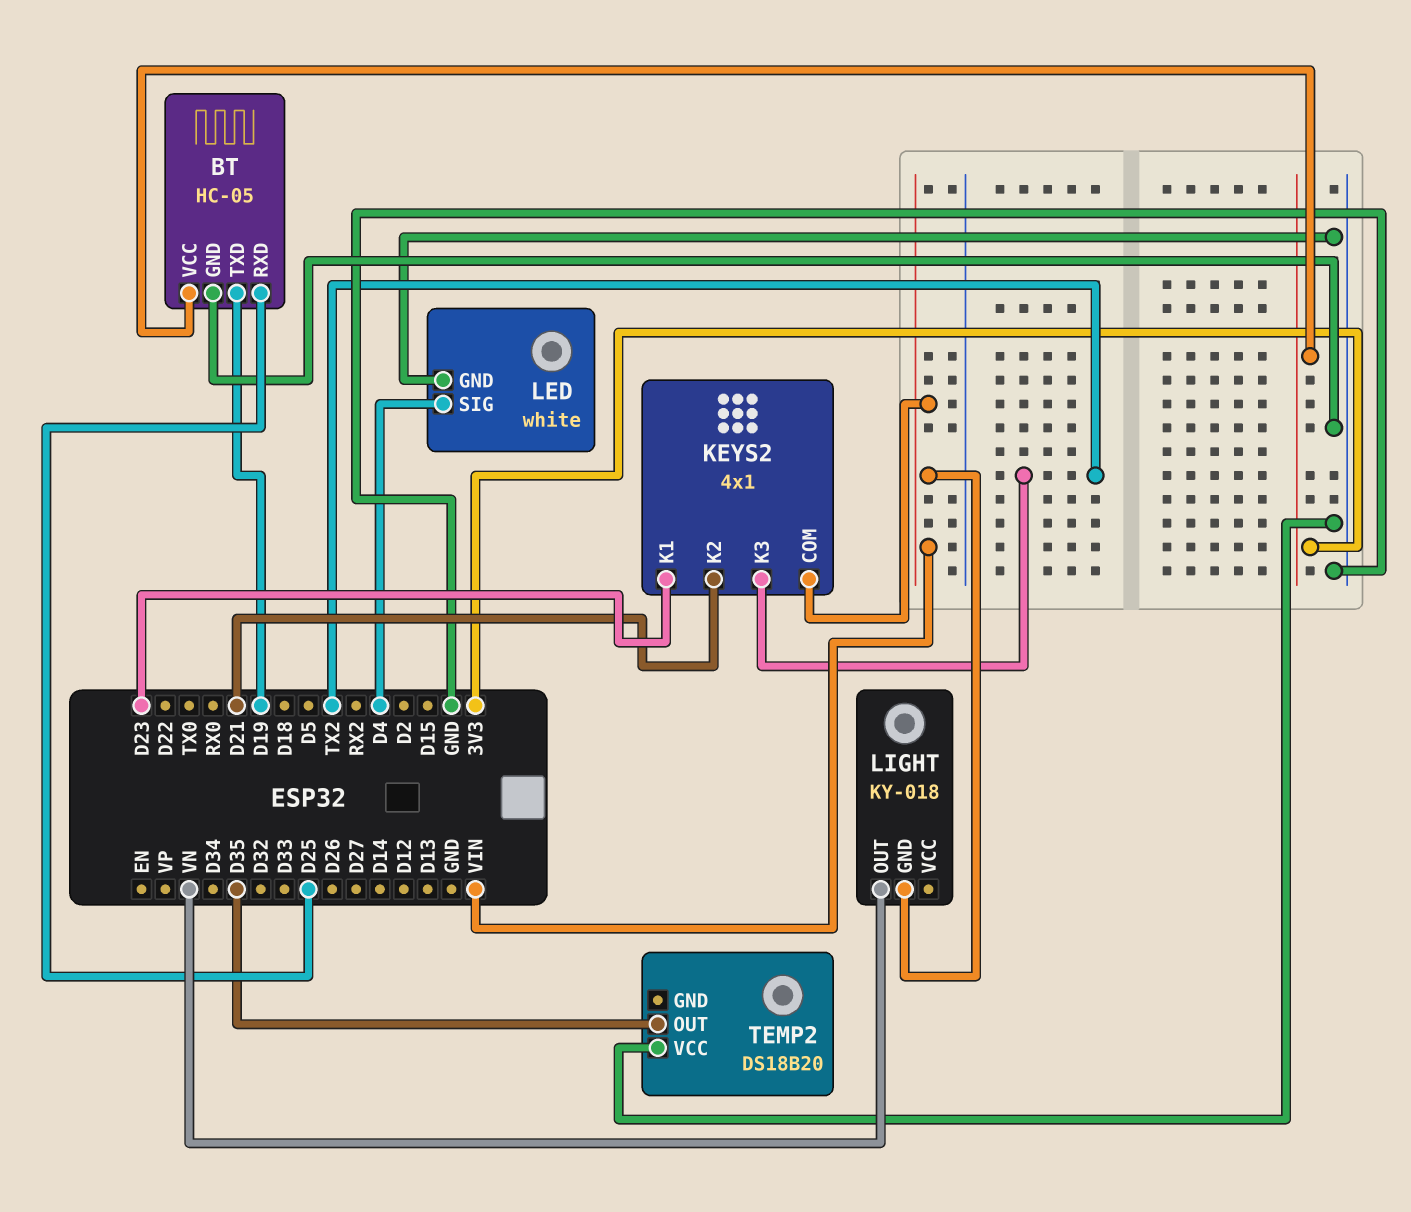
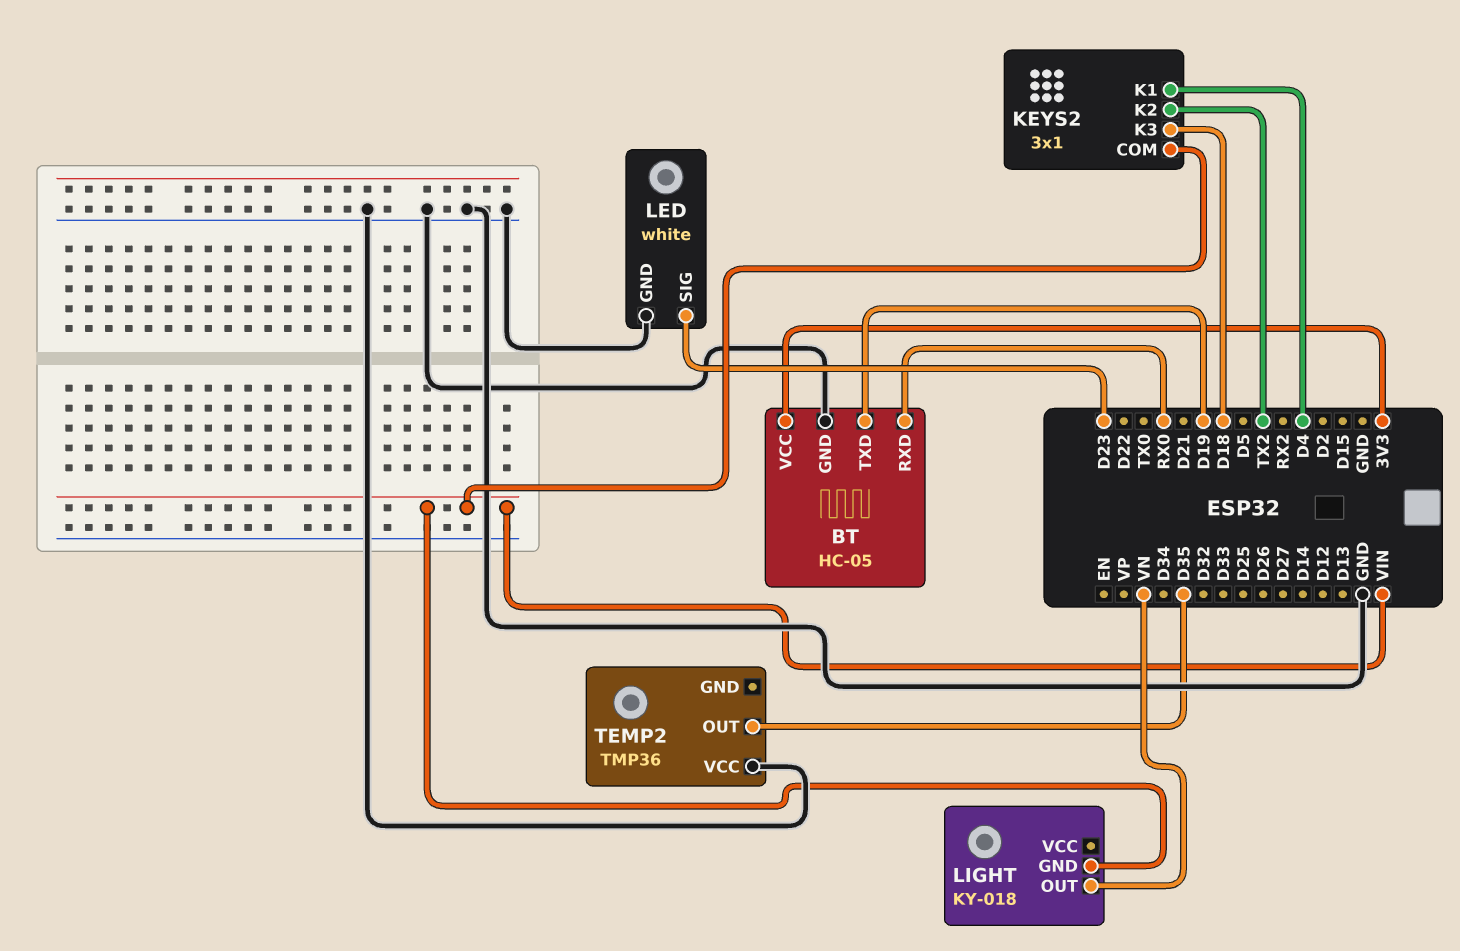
BT pin RXD: D25 -> RX0
KEYS2: 4x1 -> 3x1
KEYS2 pin K1: D23 -> D4
KEYS2 pin K2: D21 -> TX2
KEYS2 pin K3: TX2 -> D18
LED pin SIG: D4 -> D23
TEMP2: DS18B20 -> TMP36

